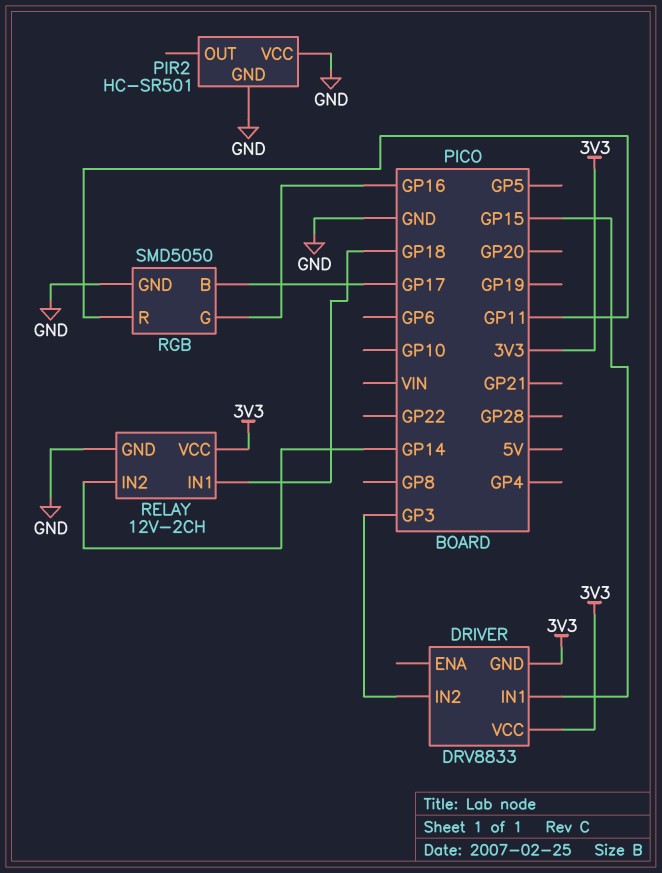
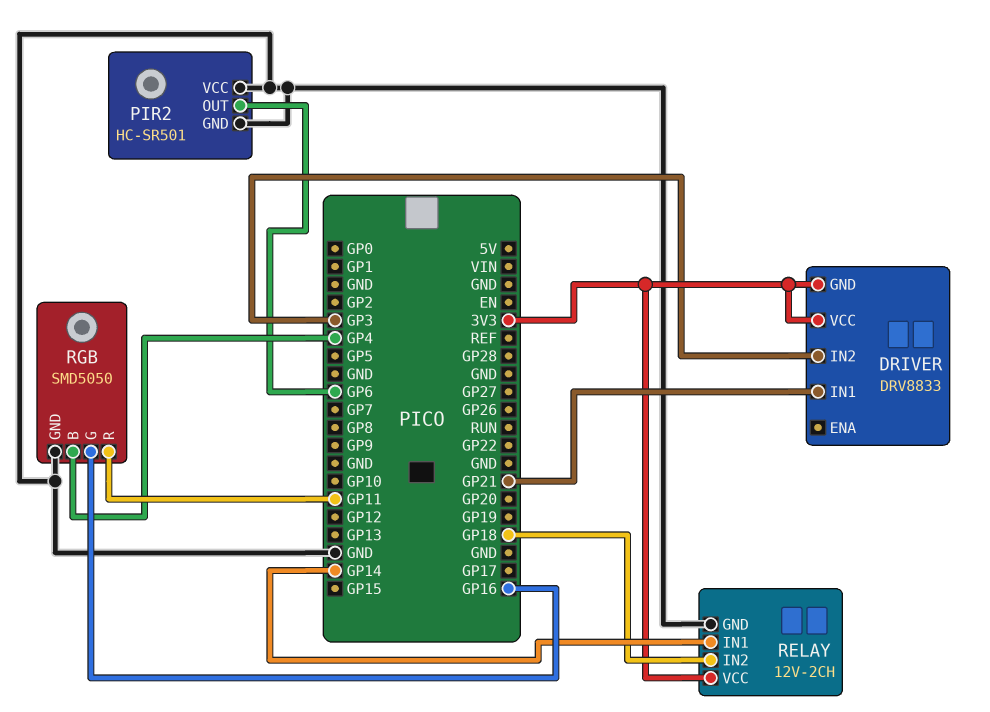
DRIVER pin IN1: GP15 -> GP21
PIR2 pin OUT: none -> GP6
RELAY pin IN1: GP18 -> GP14
RELAY pin IN2: GP14 -> GP18
RGB pin B: GP17 -> GP4

